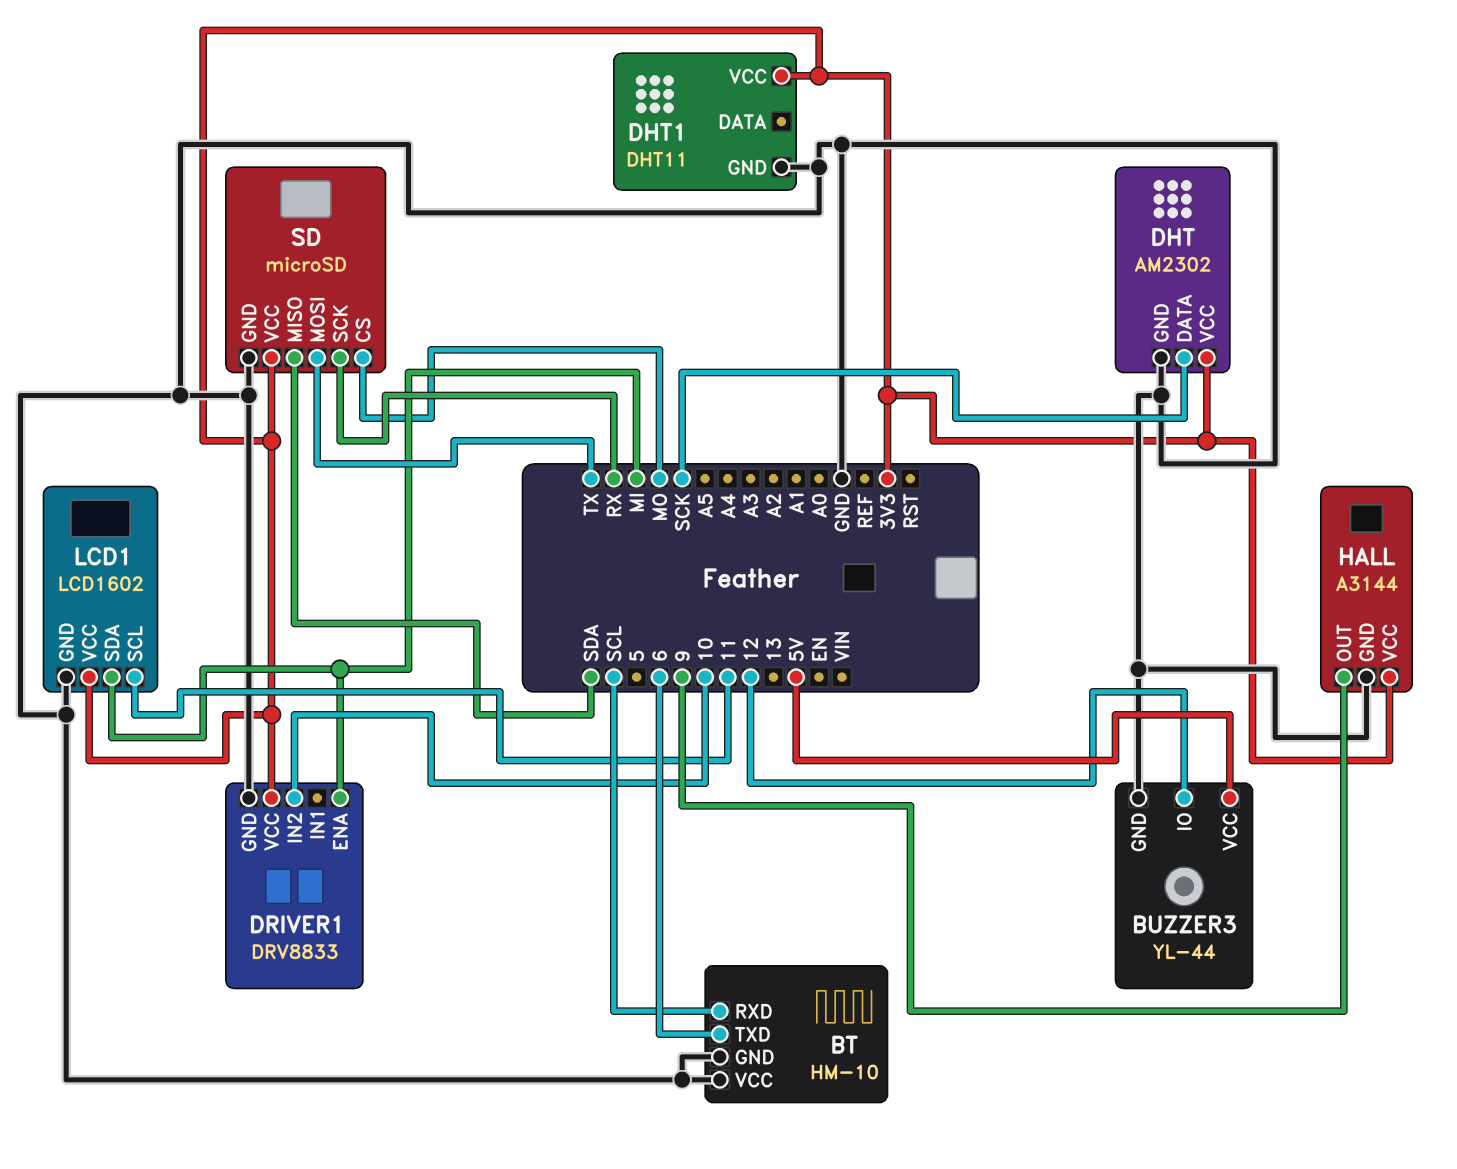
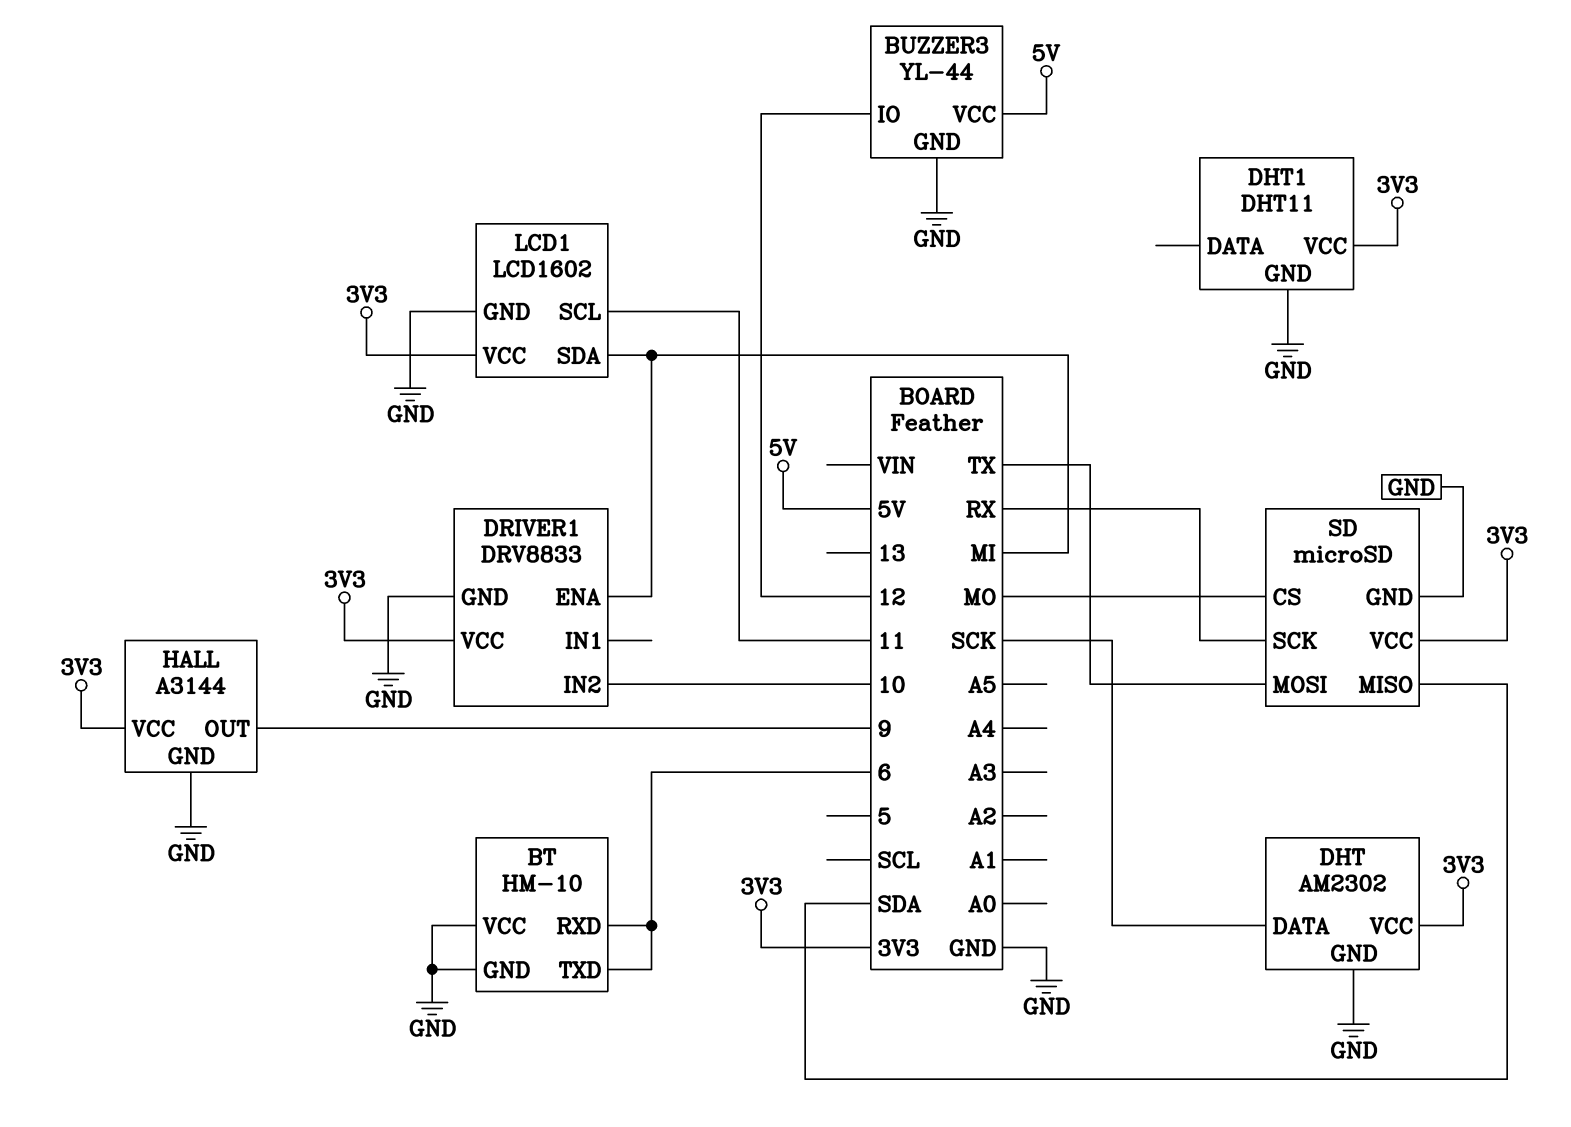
BT pin RXD: SCL -> 6

